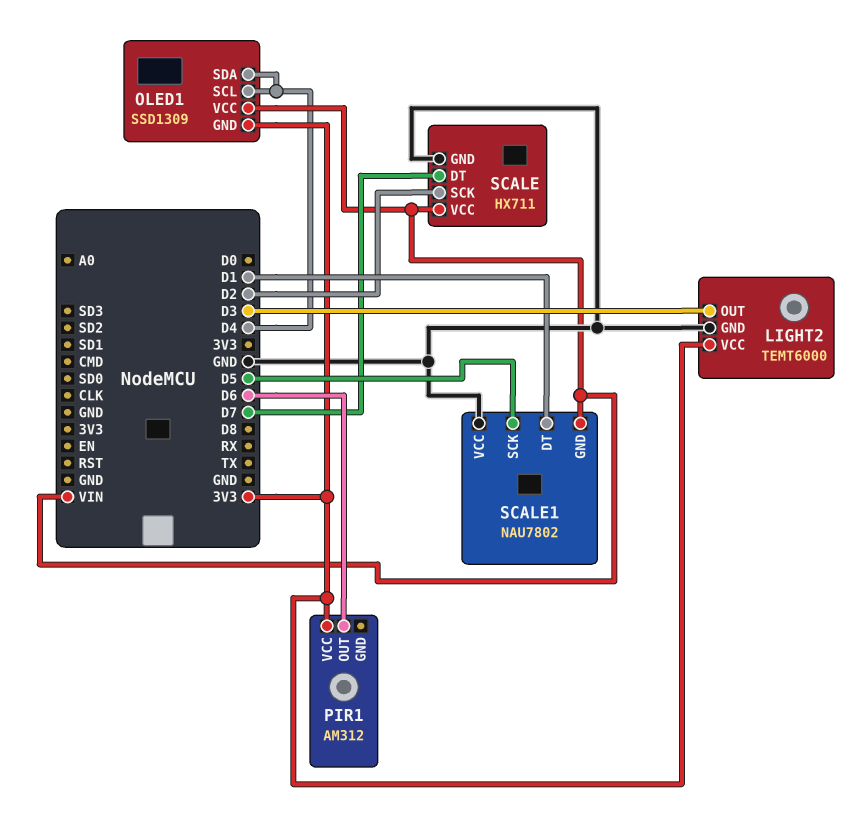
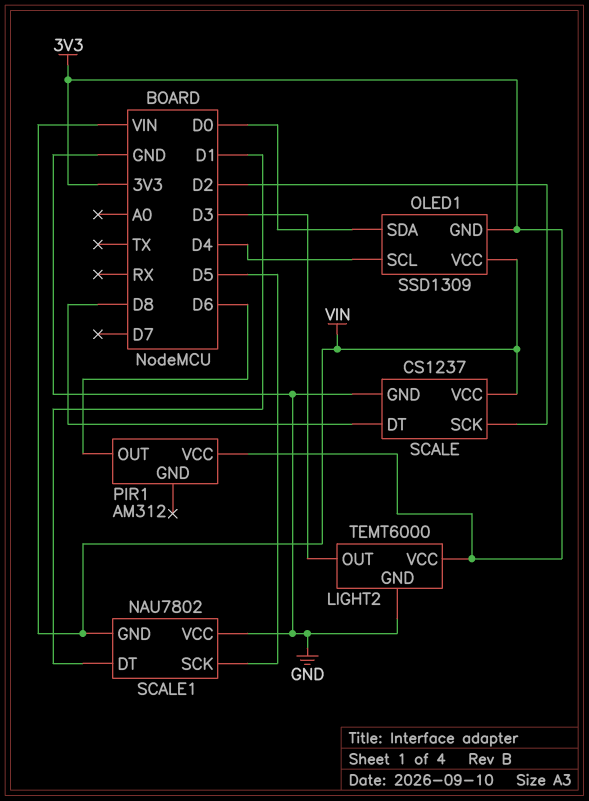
OLED1 pin SDA: D4 -> D0
SCALE: HX711 -> CS1237
SCALE pin DT: D7 -> D8

